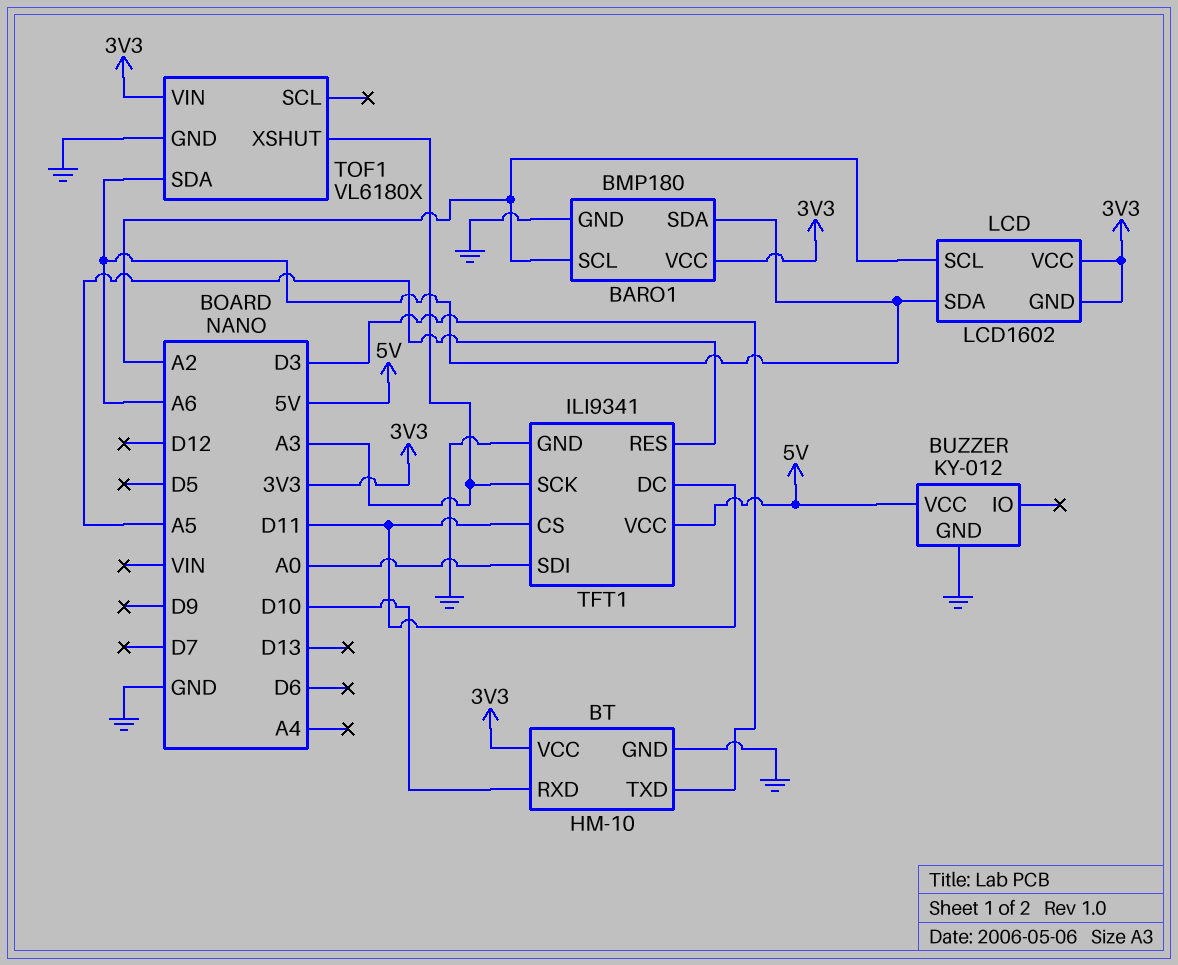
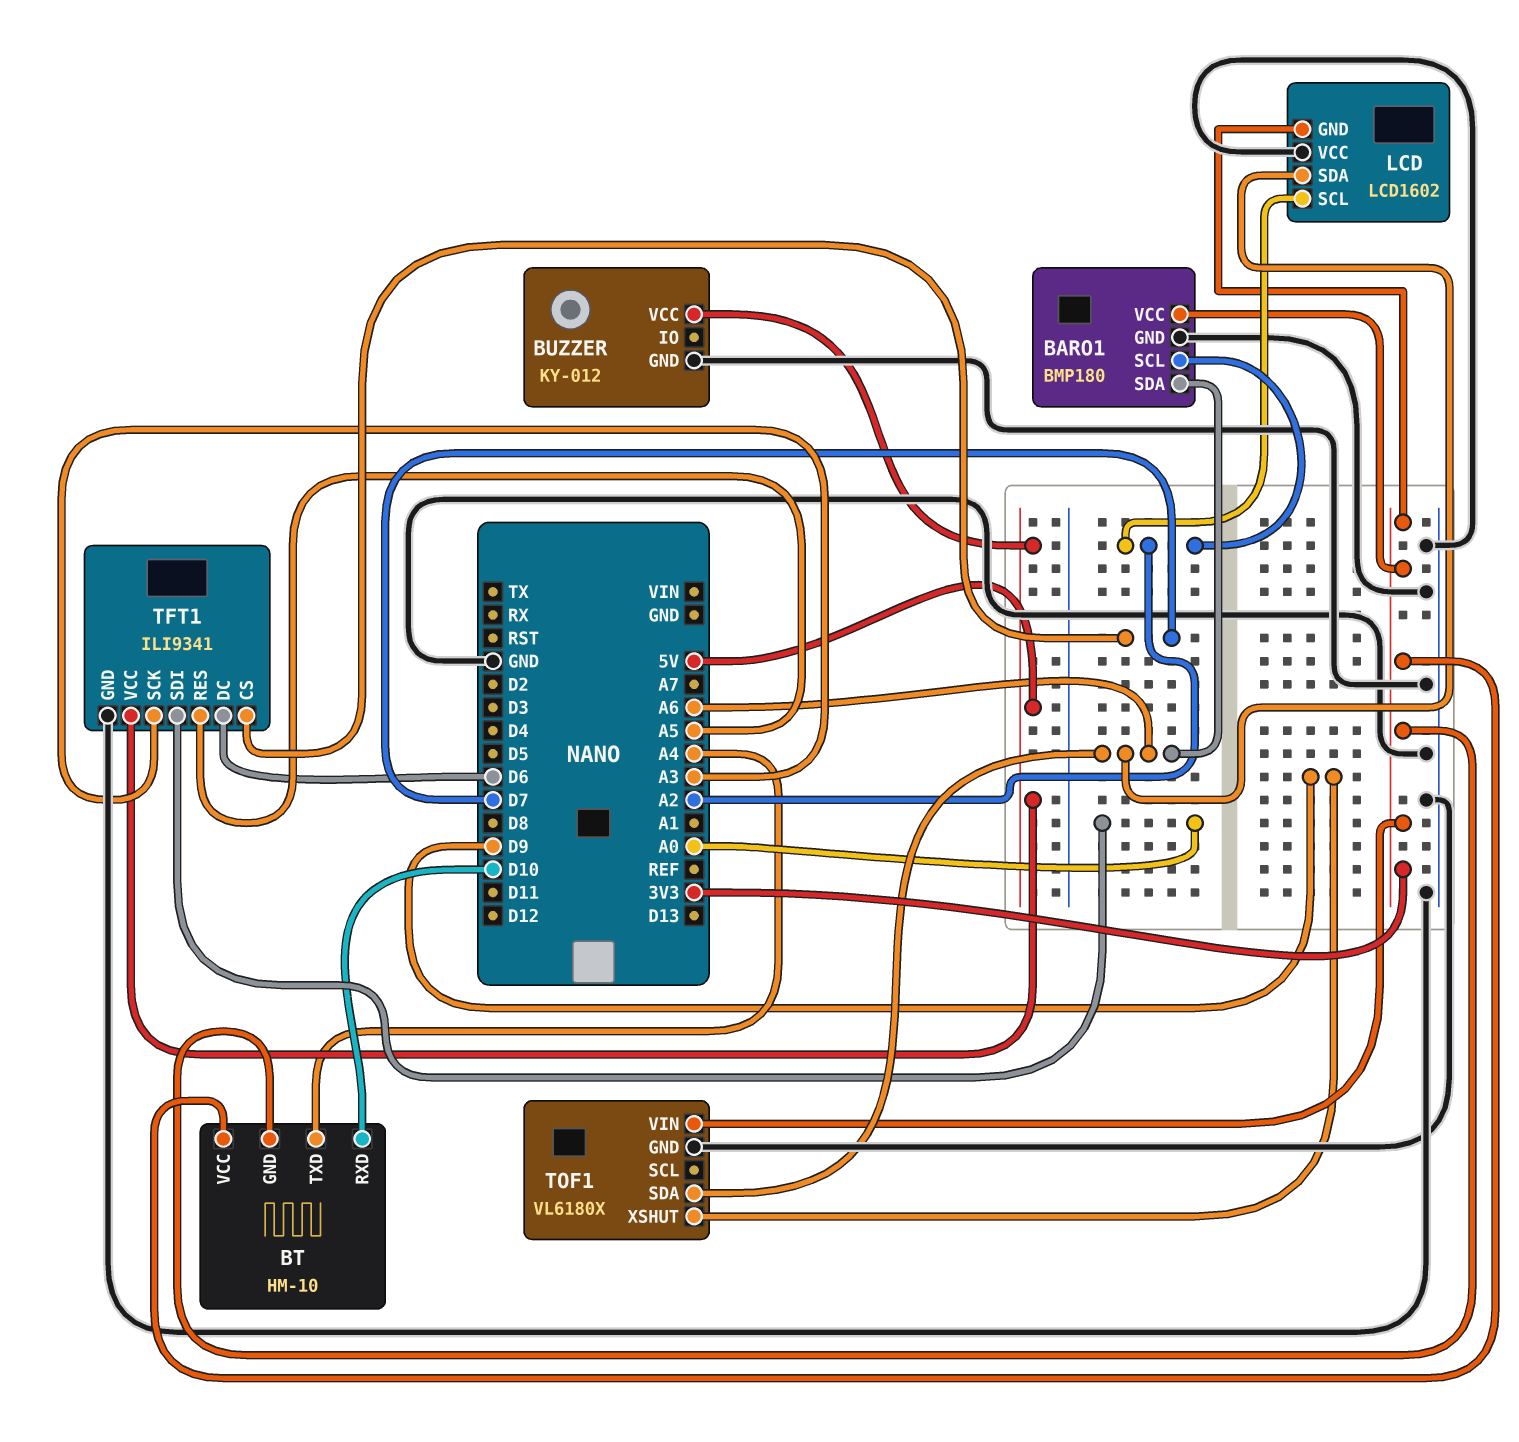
BT pin GND: GND -> 3V3
BT pin TXD: D3 -> A4
LCD pin VCC: 3V3 -> GND
TFT1 pin CS: D11 -> D7
TFT1 pin DC: D11 -> D6
TOF1 pin XSHUT: A3 -> D9

